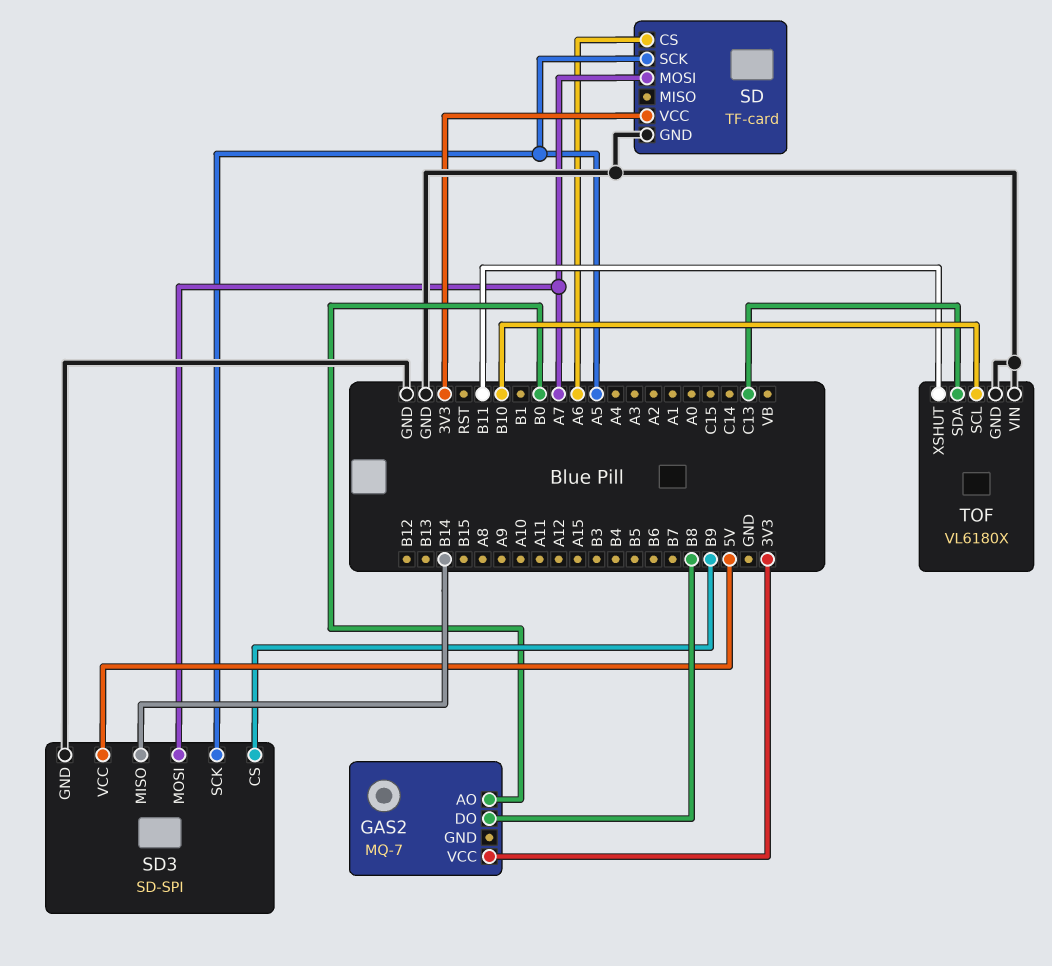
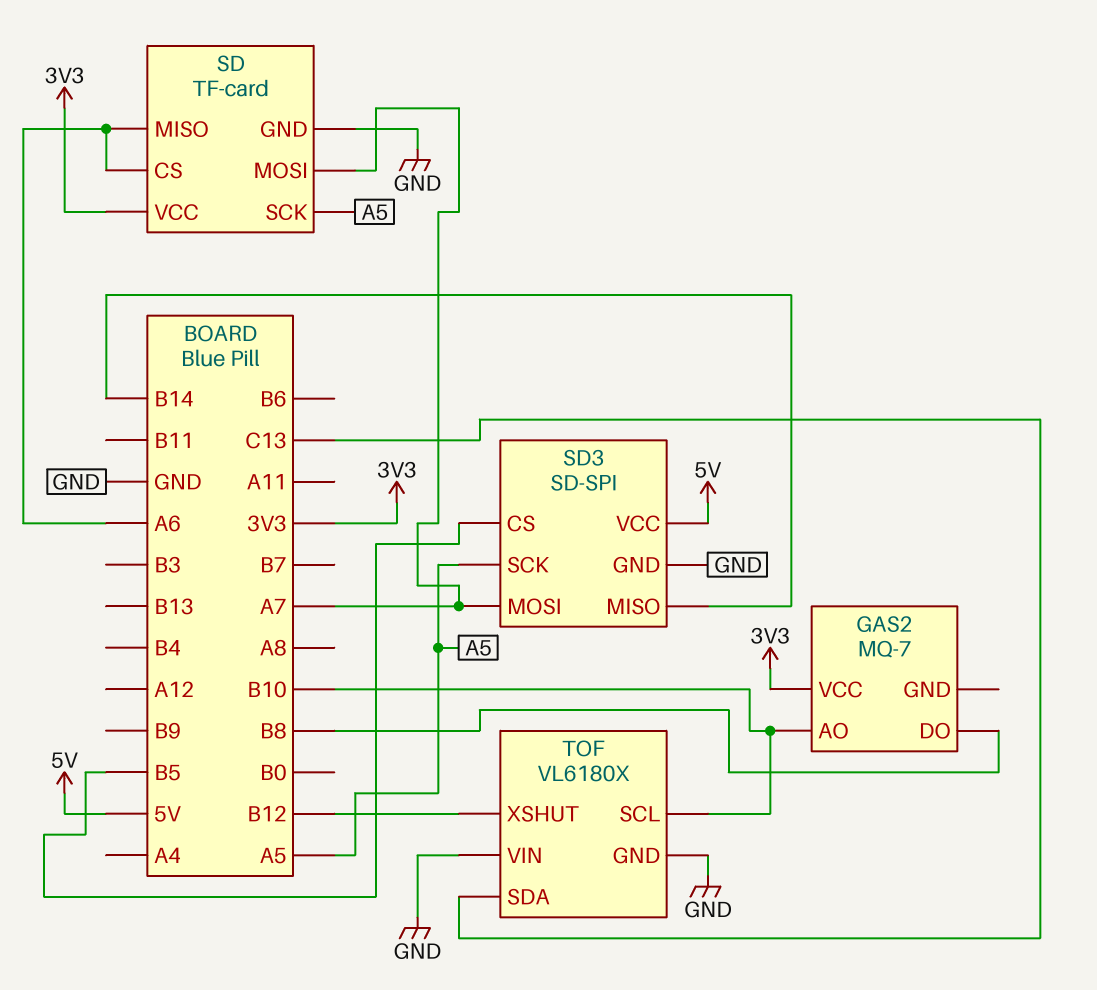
GAS2 pin AO: B0 -> B10
SD pin MISO: none -> A6
SD3 pin CS: B9 -> B5
TOF pin XSHUT: B11 -> B12

